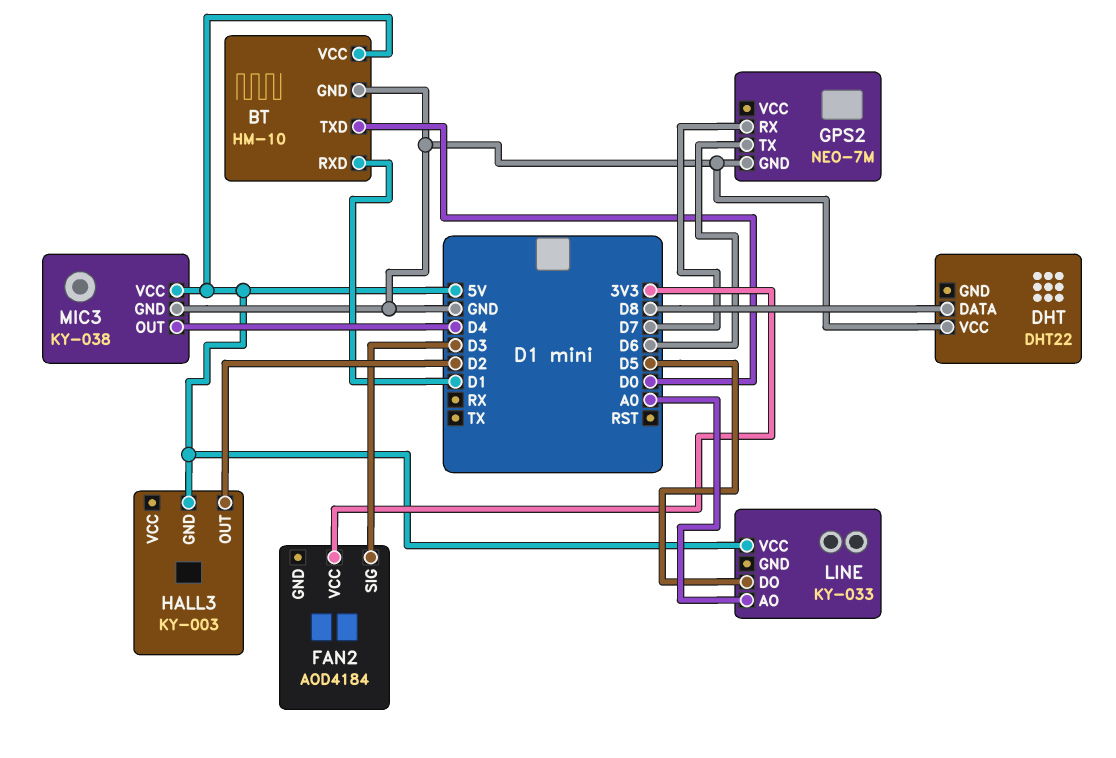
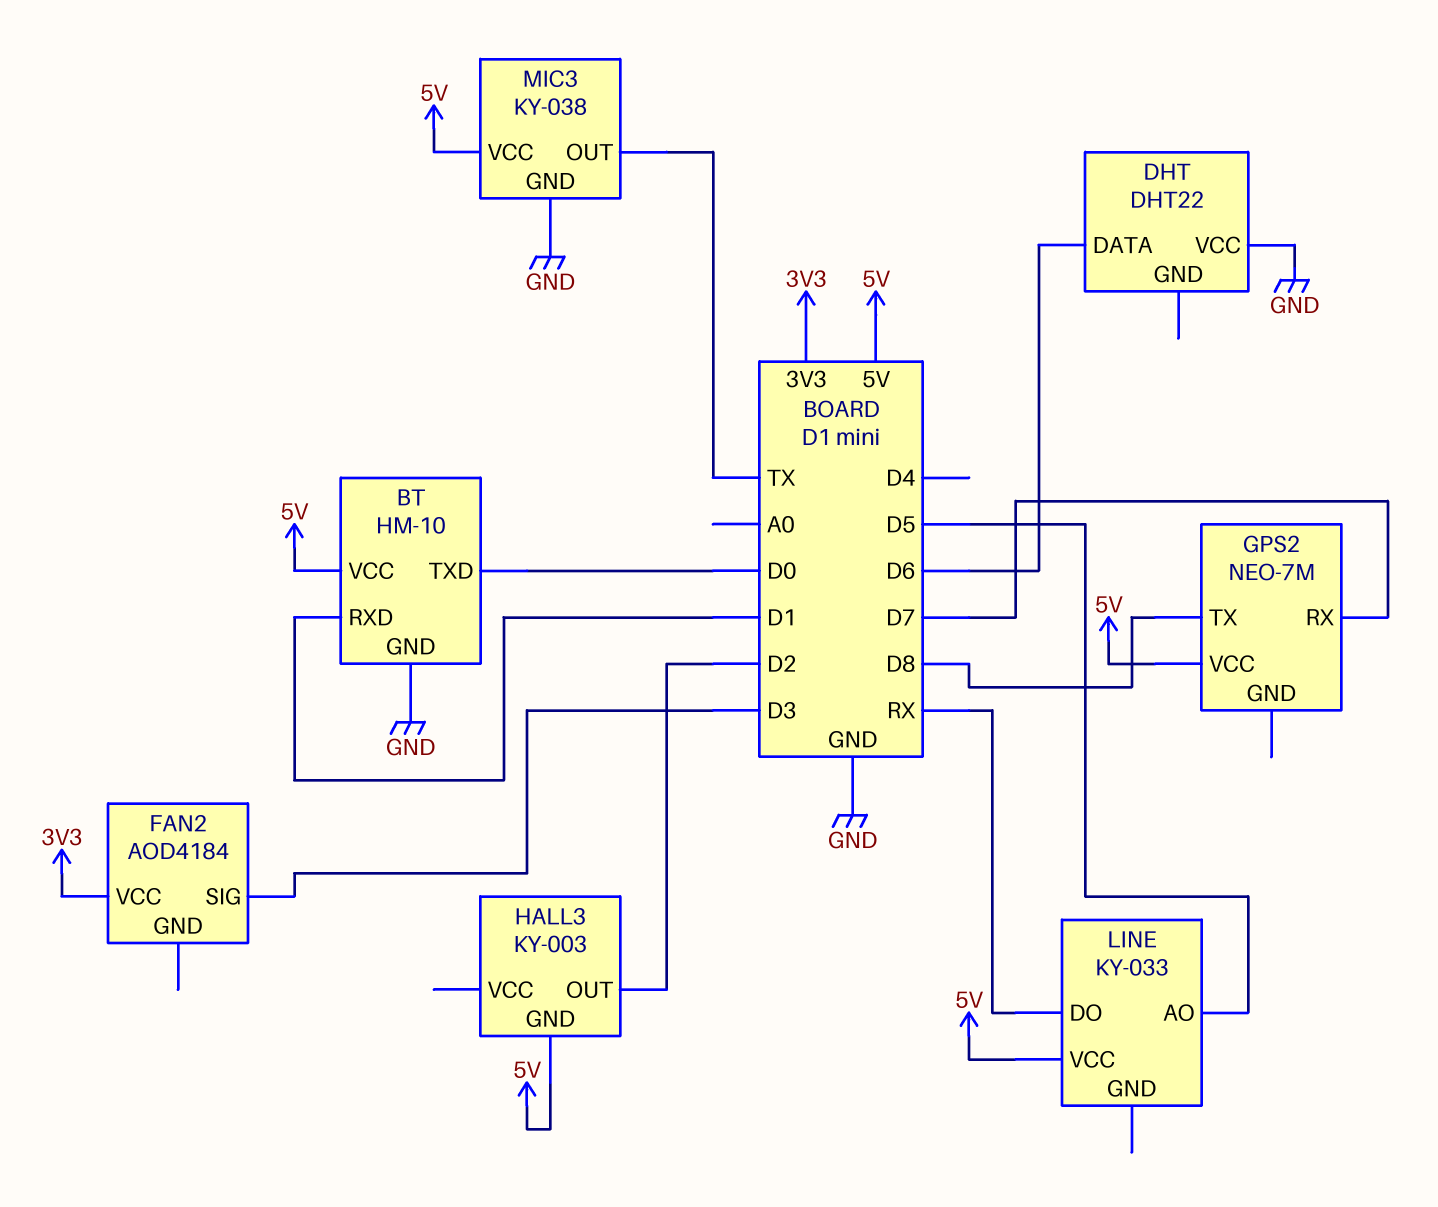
DHT pin DATA: D8 -> D6
GPS2 pin GND: GND -> none
GPS2 pin TX: D6 -> D8
GPS2 pin VCC: none -> 5V
LINE pin AO: A0 -> D5
LINE pin DO: D5 -> RX
MIC3 pin OUT: D4 -> TX

